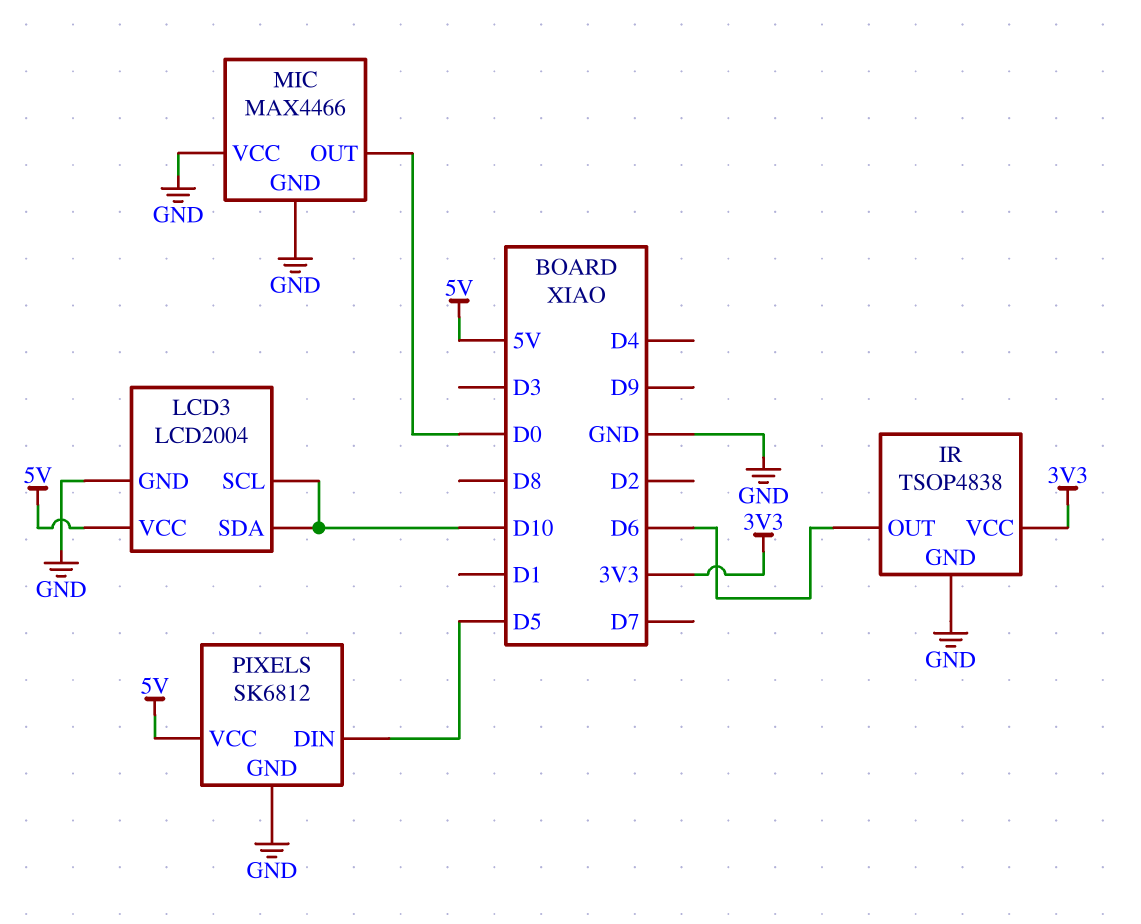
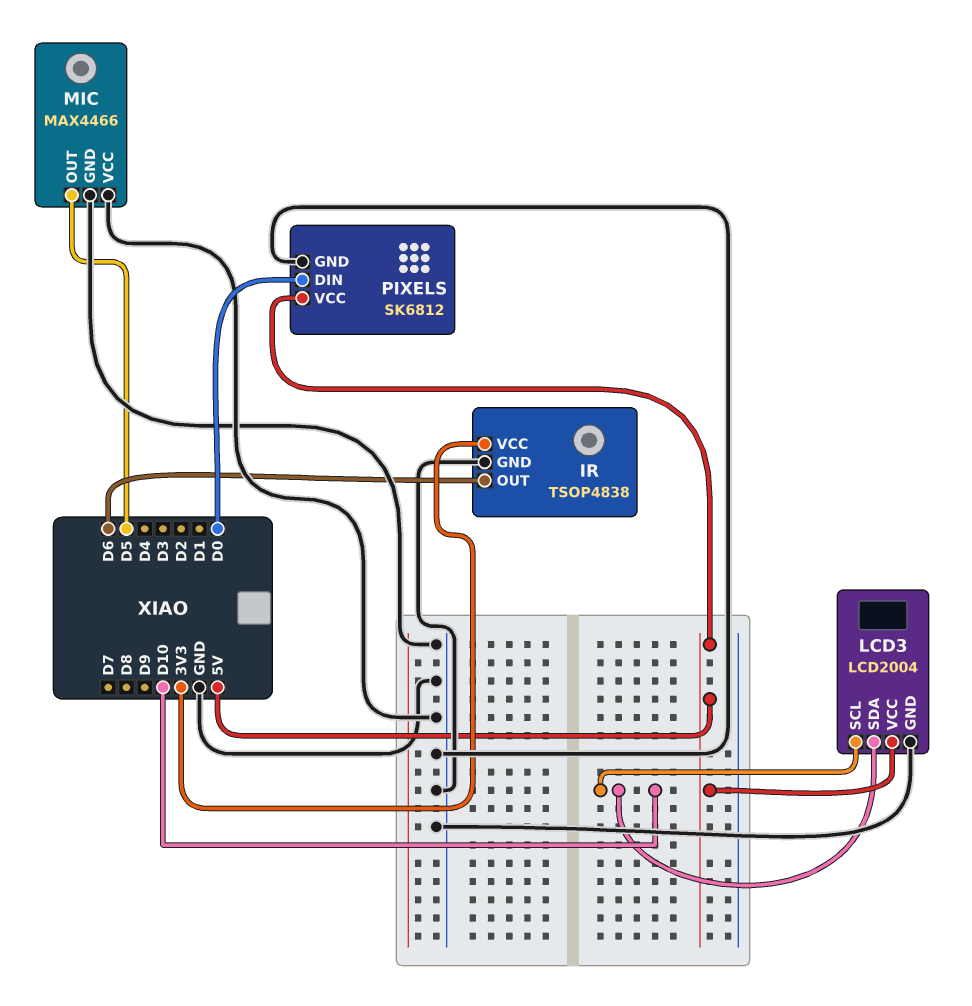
MIC pin OUT: D0 -> D5
PIXELS pin DIN: D5 -> D0

